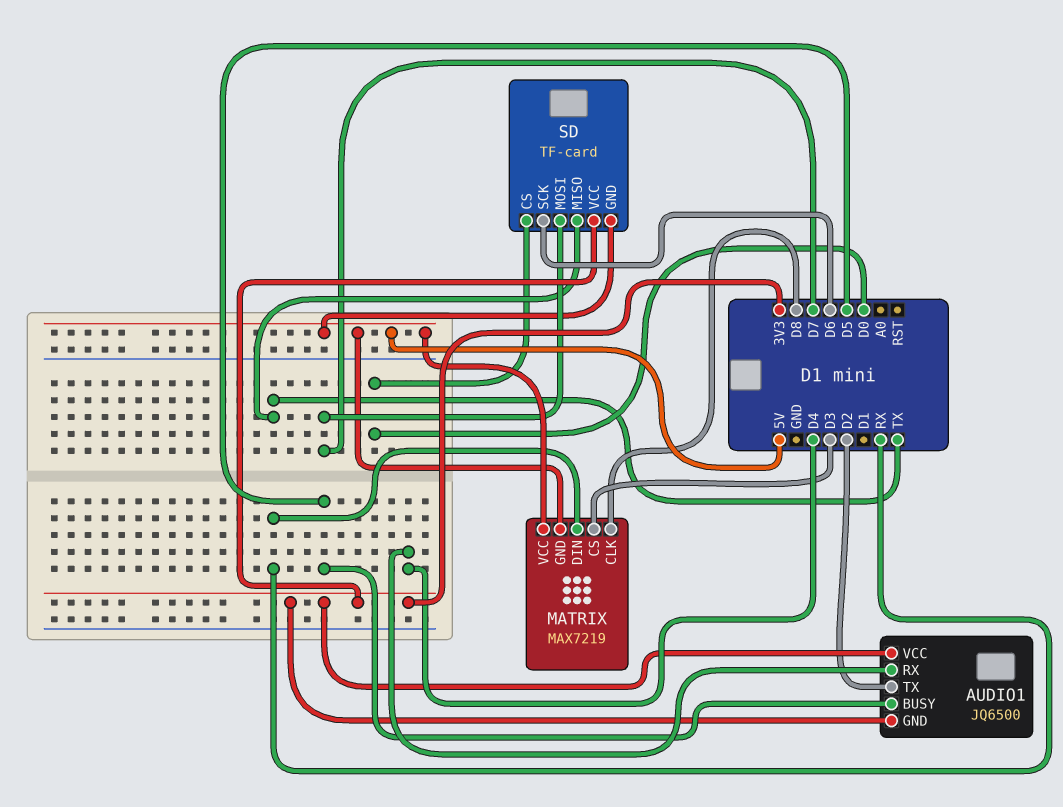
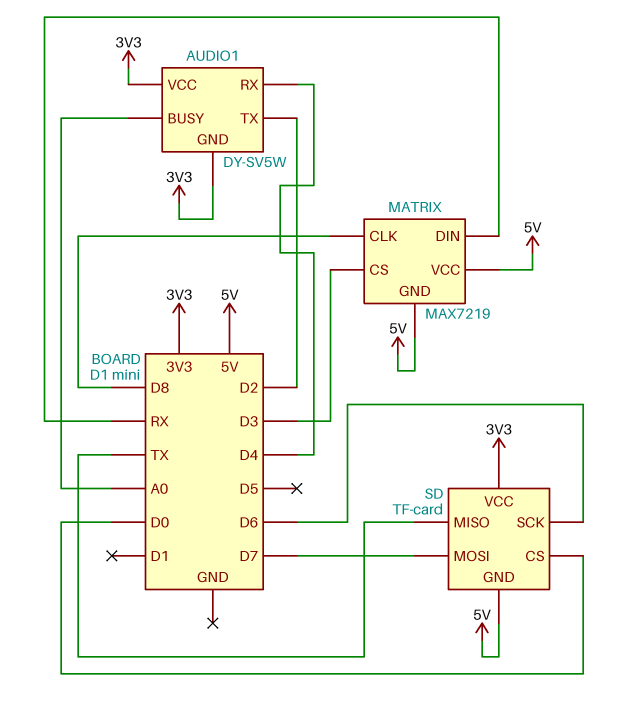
AUDIO1: JQ6500 -> DY-SV5W
AUDIO1 pin BUSY: D5 -> A0

